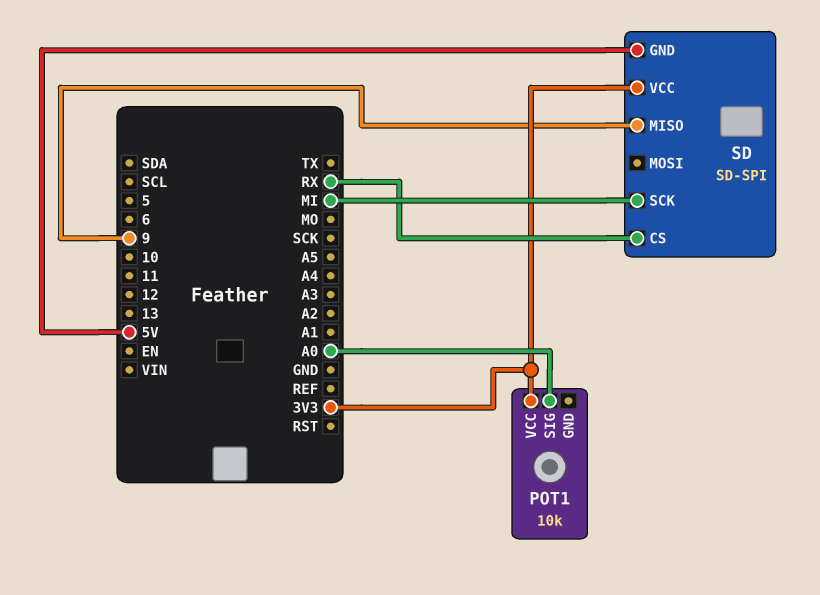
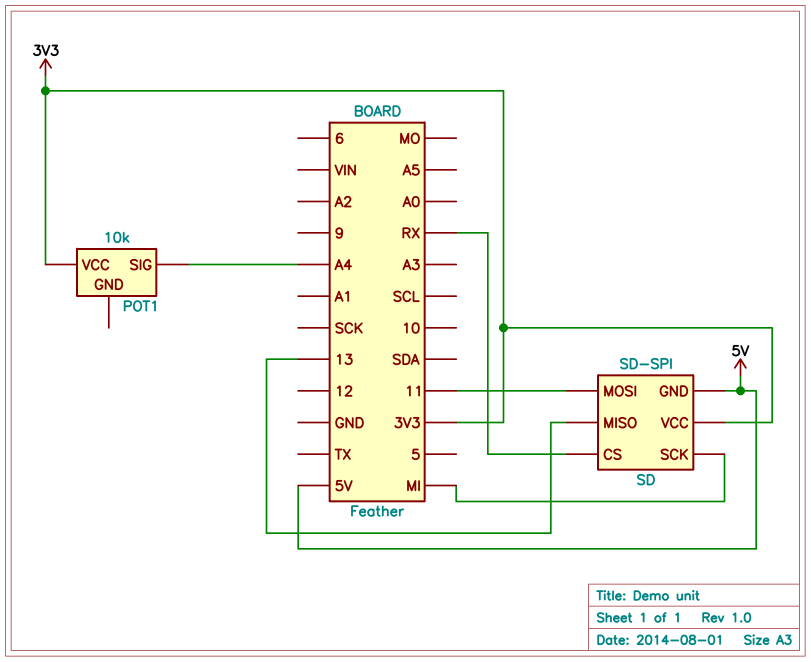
POT1 pin SIG: A0 -> A4
SD pin MISO: 9 -> 13
SD pin MOSI: none -> 11

